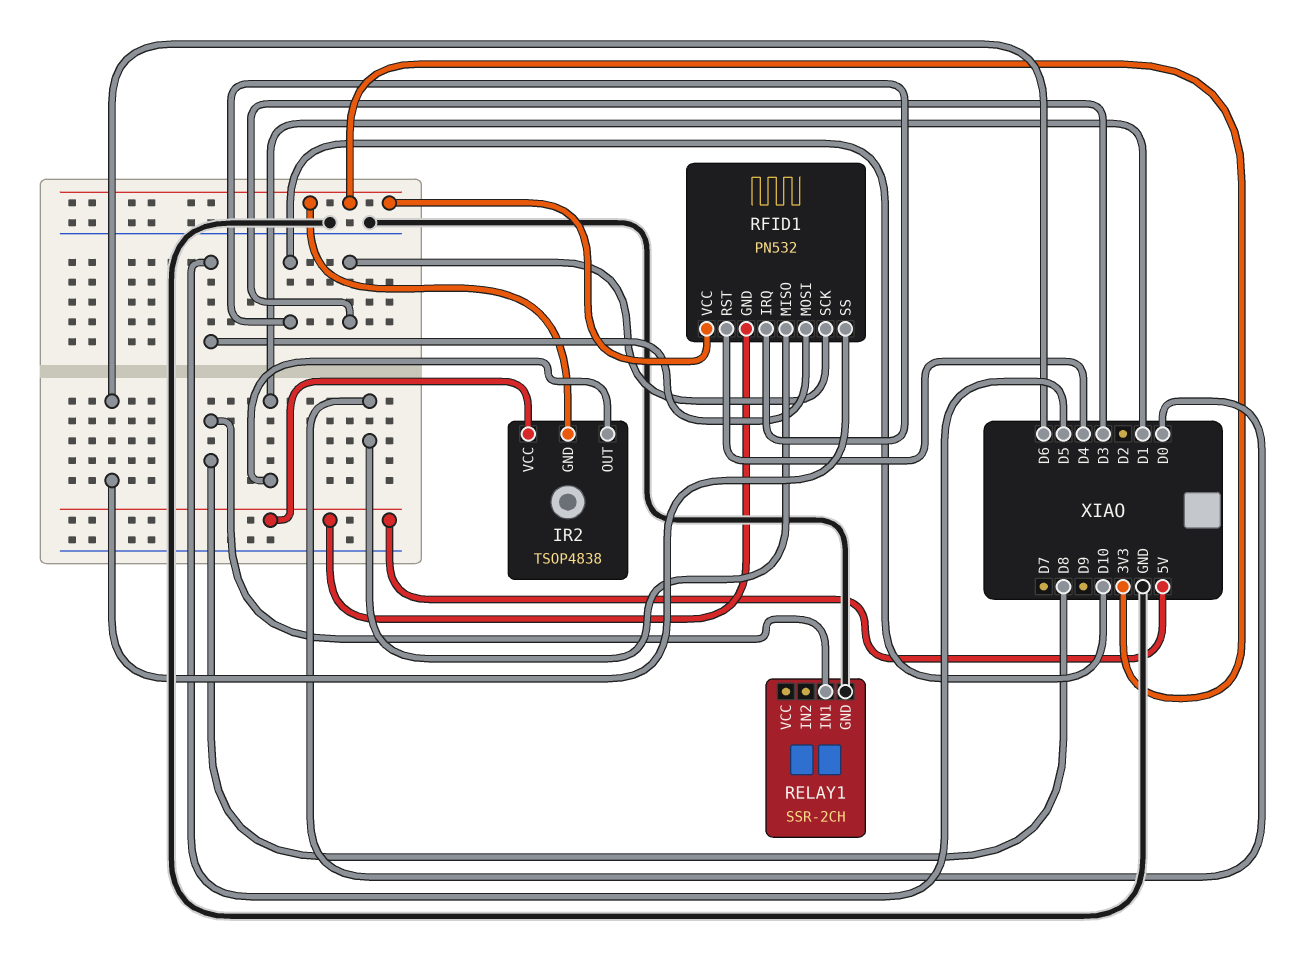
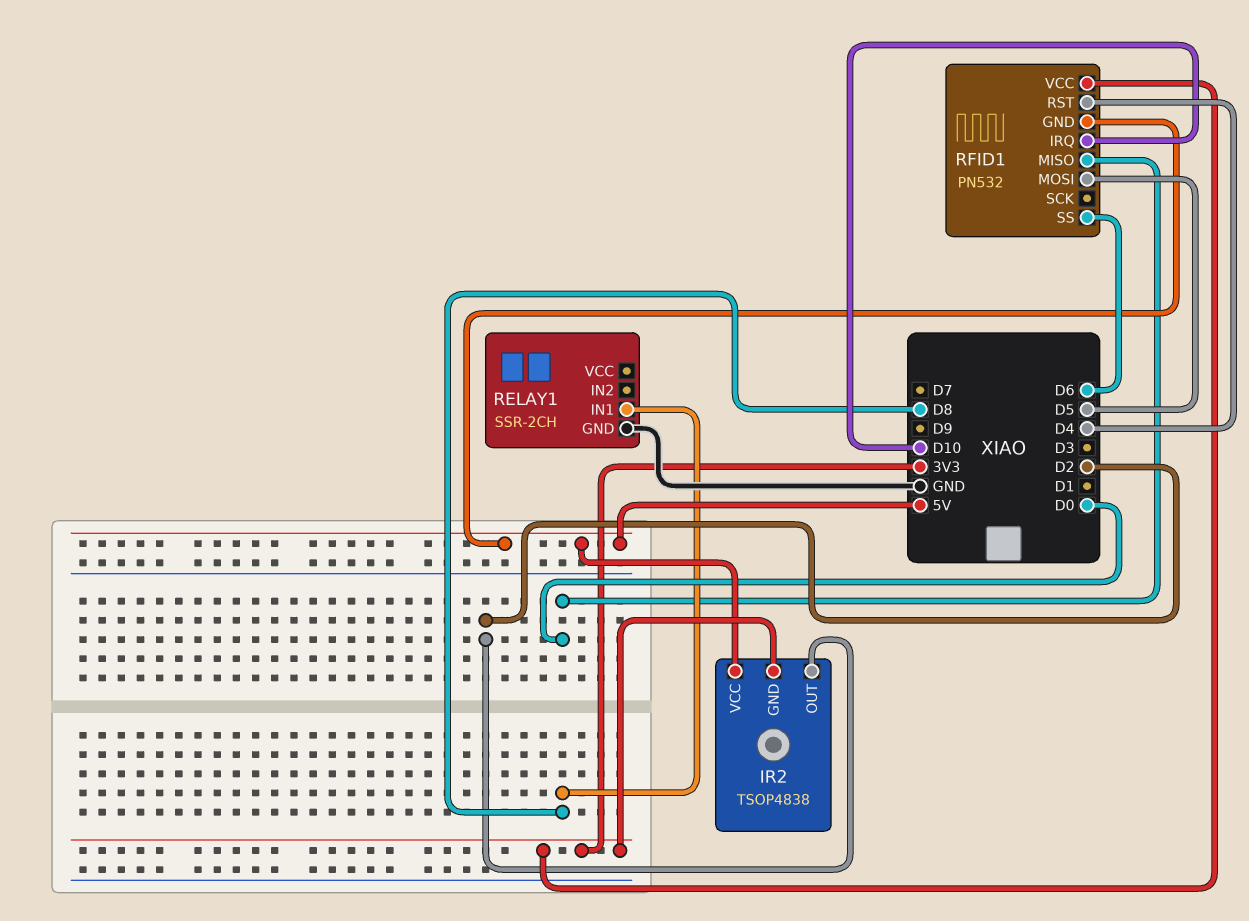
IR2 pin OUT: D1 -> D2
RFID1 pin SCK: D3 -> none

